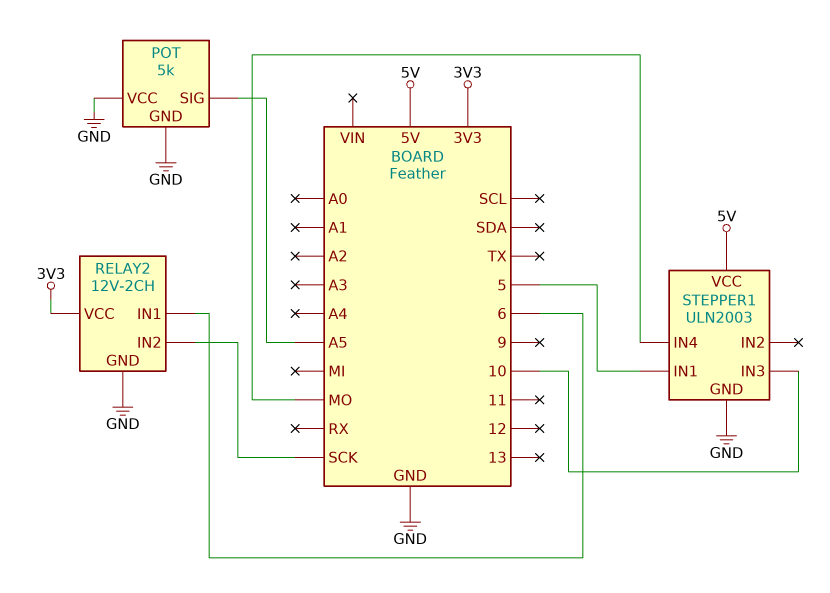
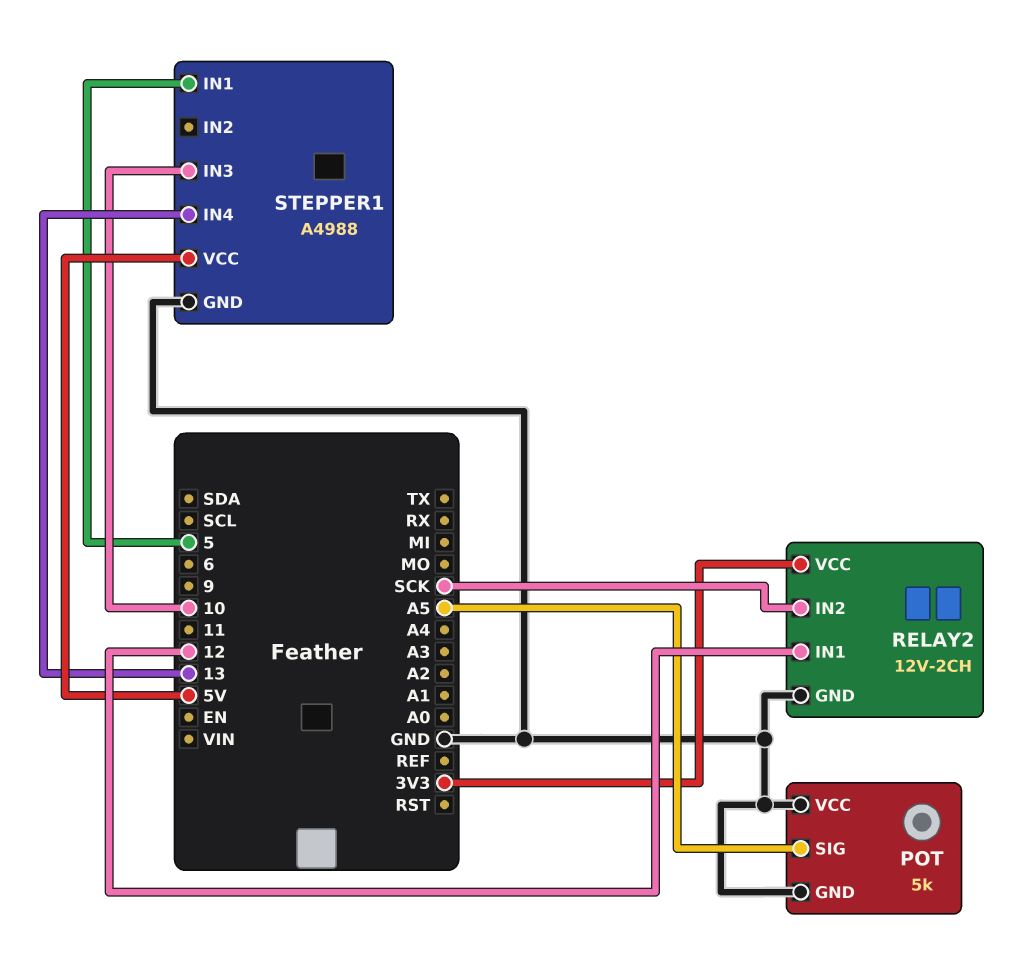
RELAY2 pin IN1: 6 -> 12
STEPPER1: ULN2003 -> A4988
STEPPER1 pin IN4: MO -> 13

